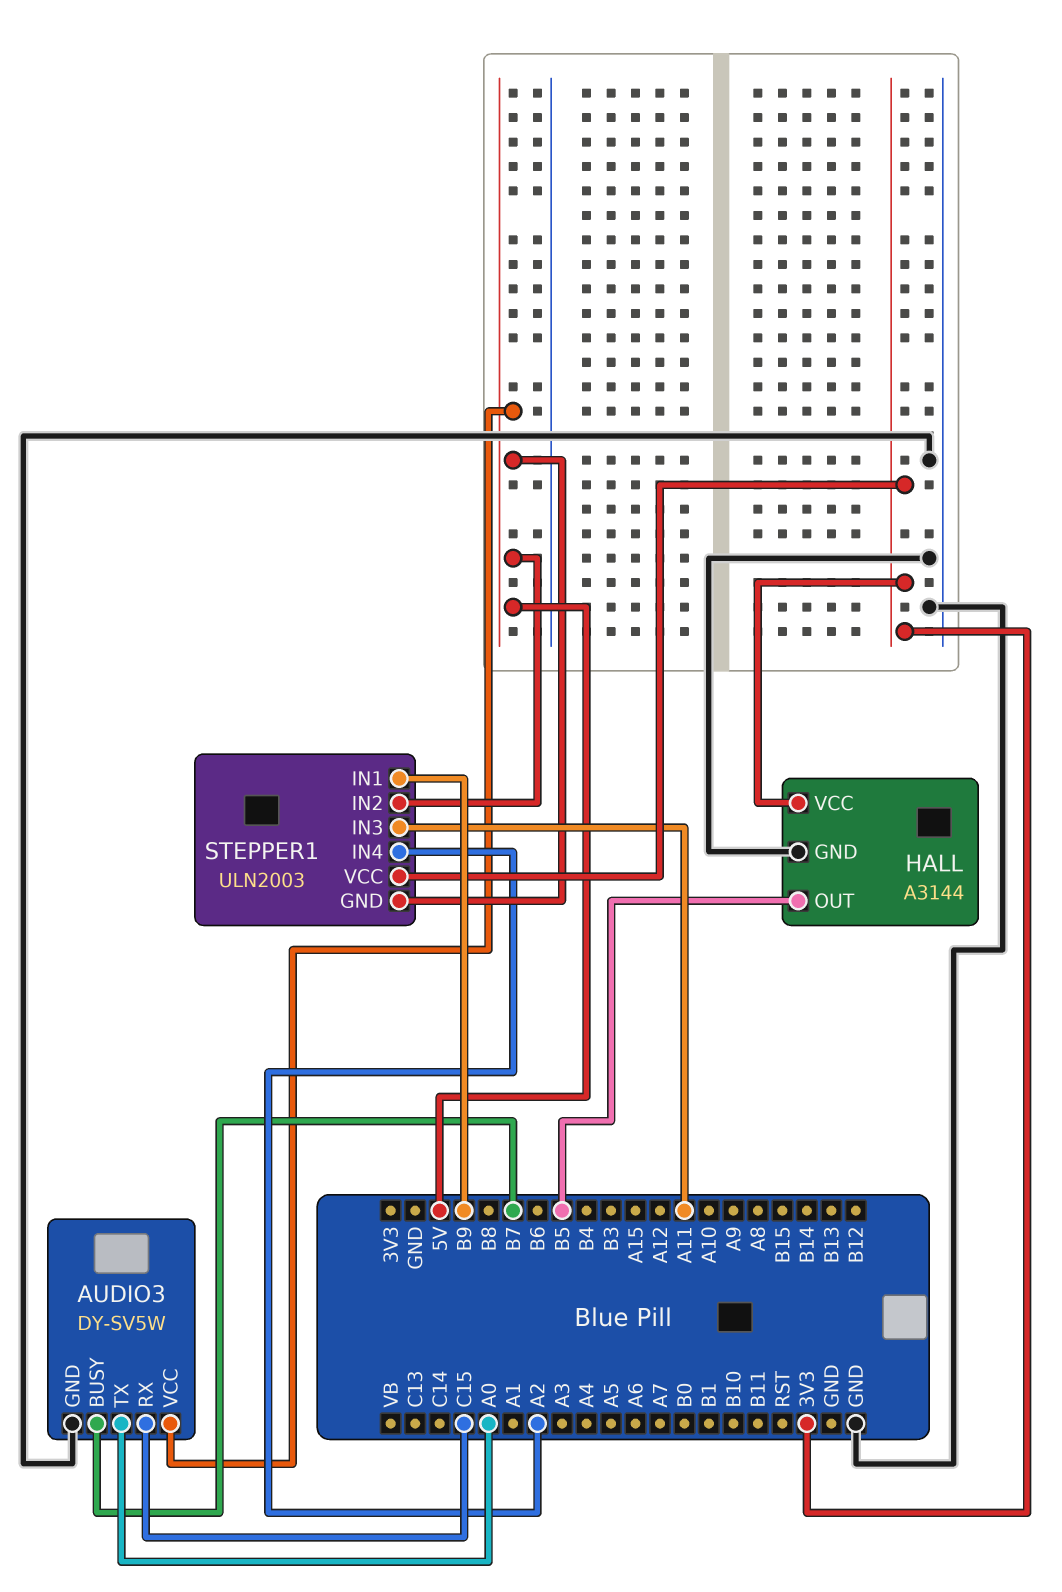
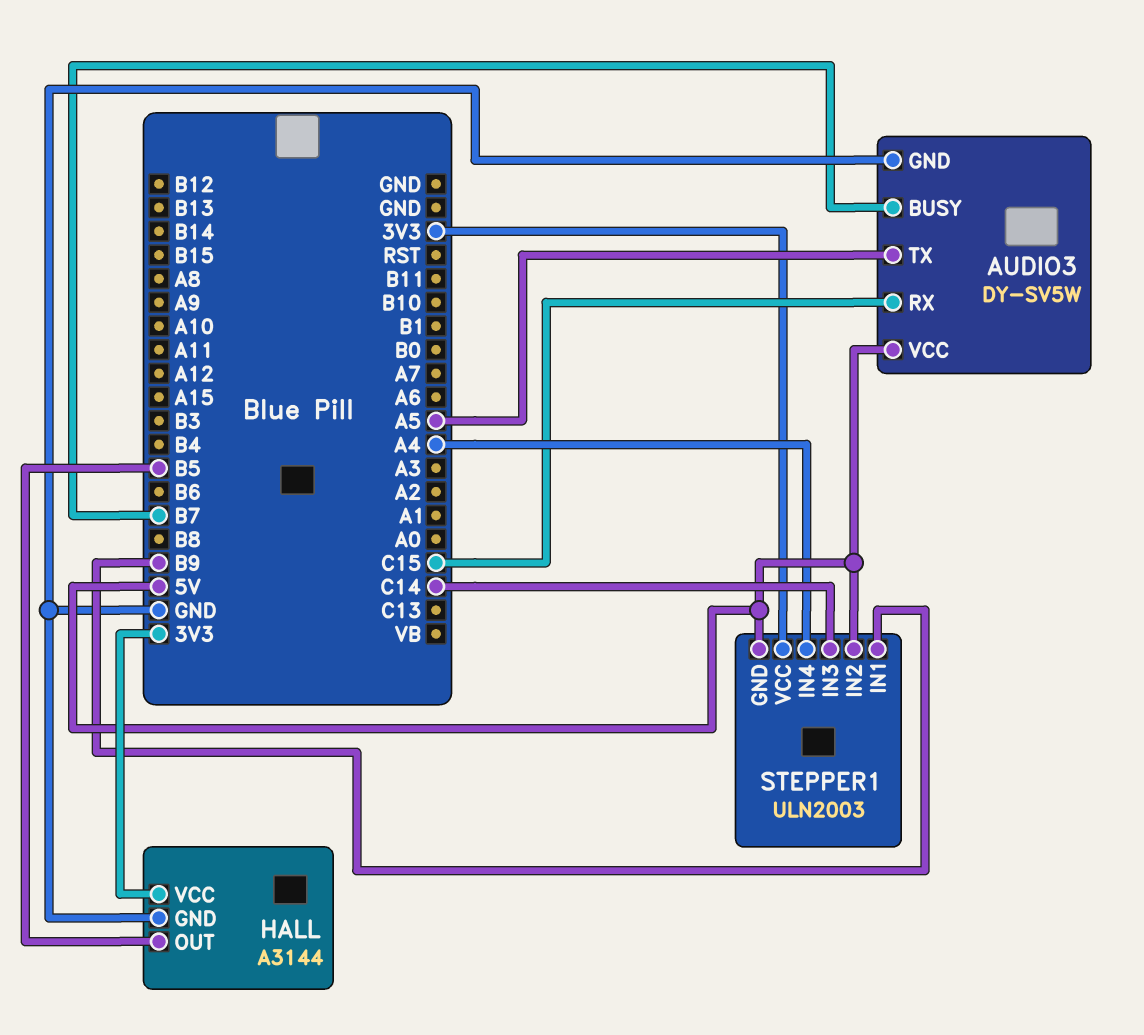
AUDIO3 pin TX: A0 -> A5
STEPPER1 pin IN3: A11 -> C14
STEPPER1 pin IN4: A2 -> A4

